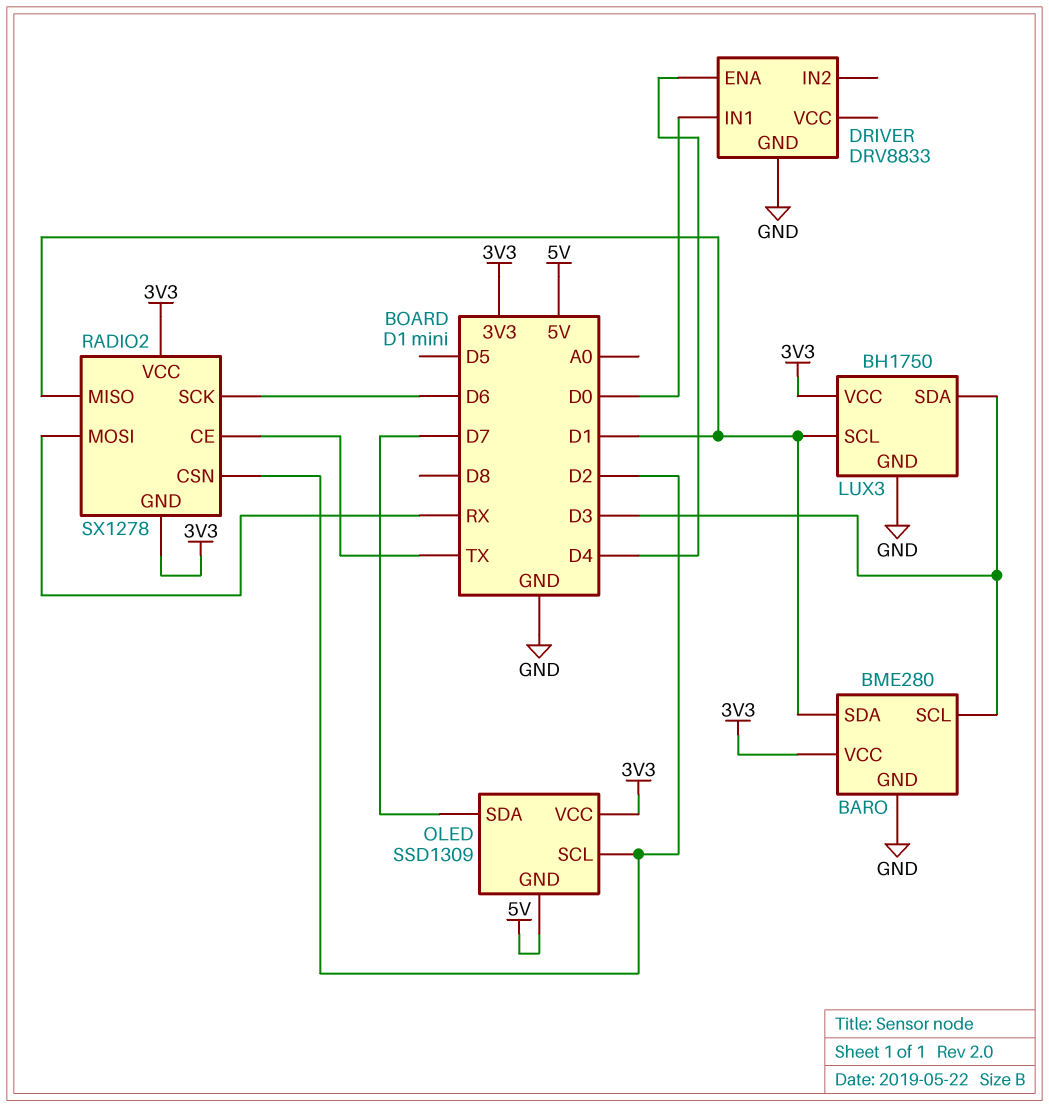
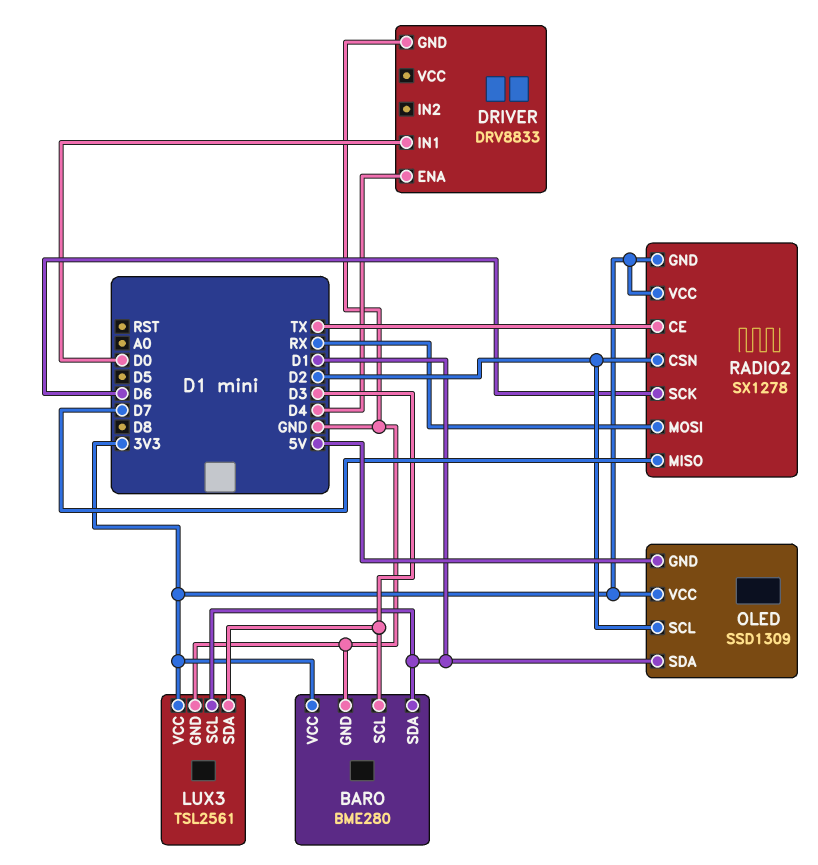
LUX3: BH1750 -> TSL2561
OLED pin SDA: D7 -> D1
RADIO2 pin MISO: D1 -> D7

